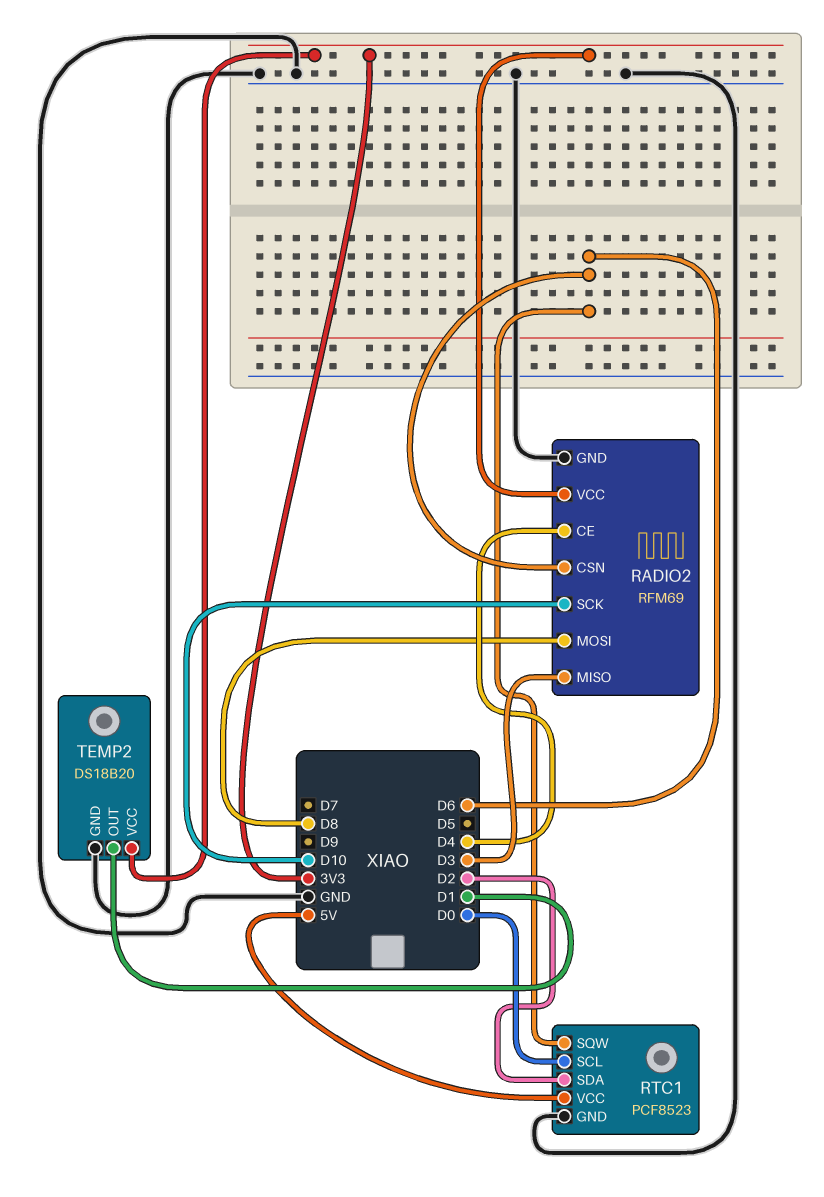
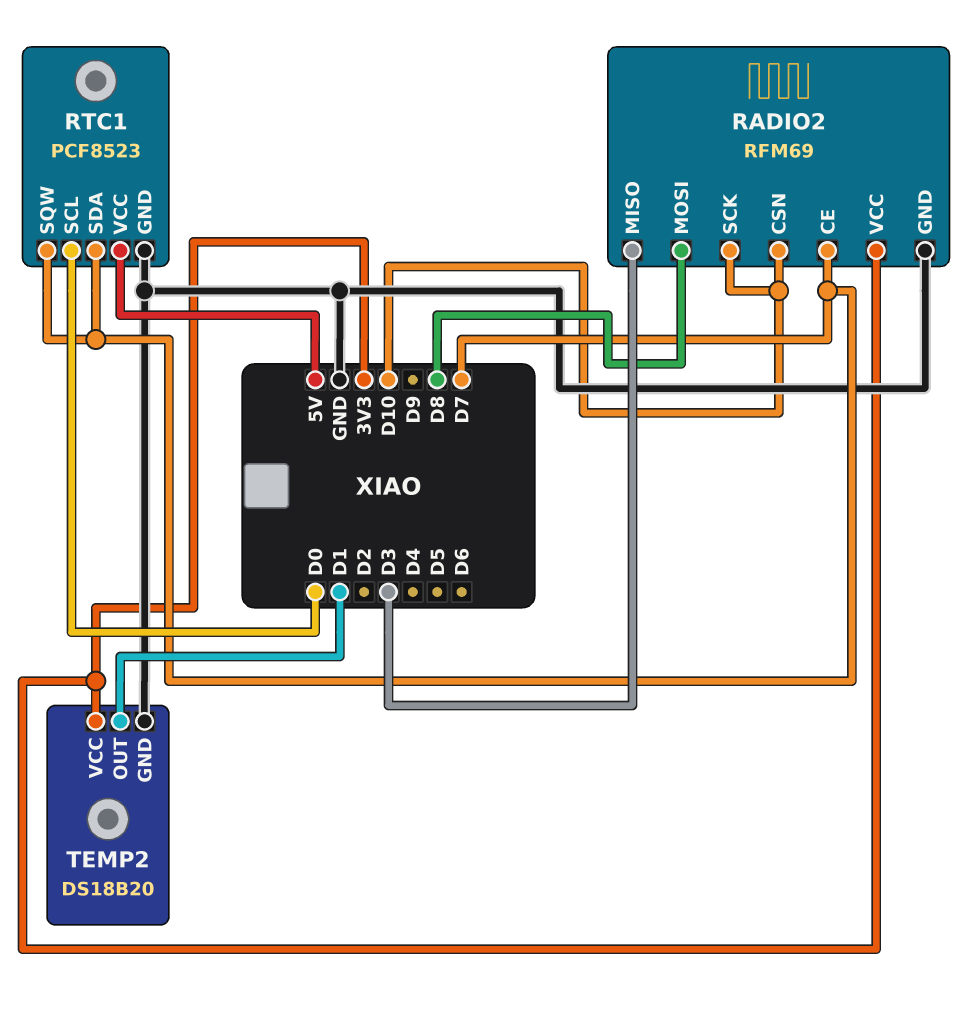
RADIO2 pin CE: D4 -> D7
RADIO2 pin CSN: D6 -> D10
RTC1 pin SDA: D2 -> D7
RTC1 pin SQW: D6 -> D7

